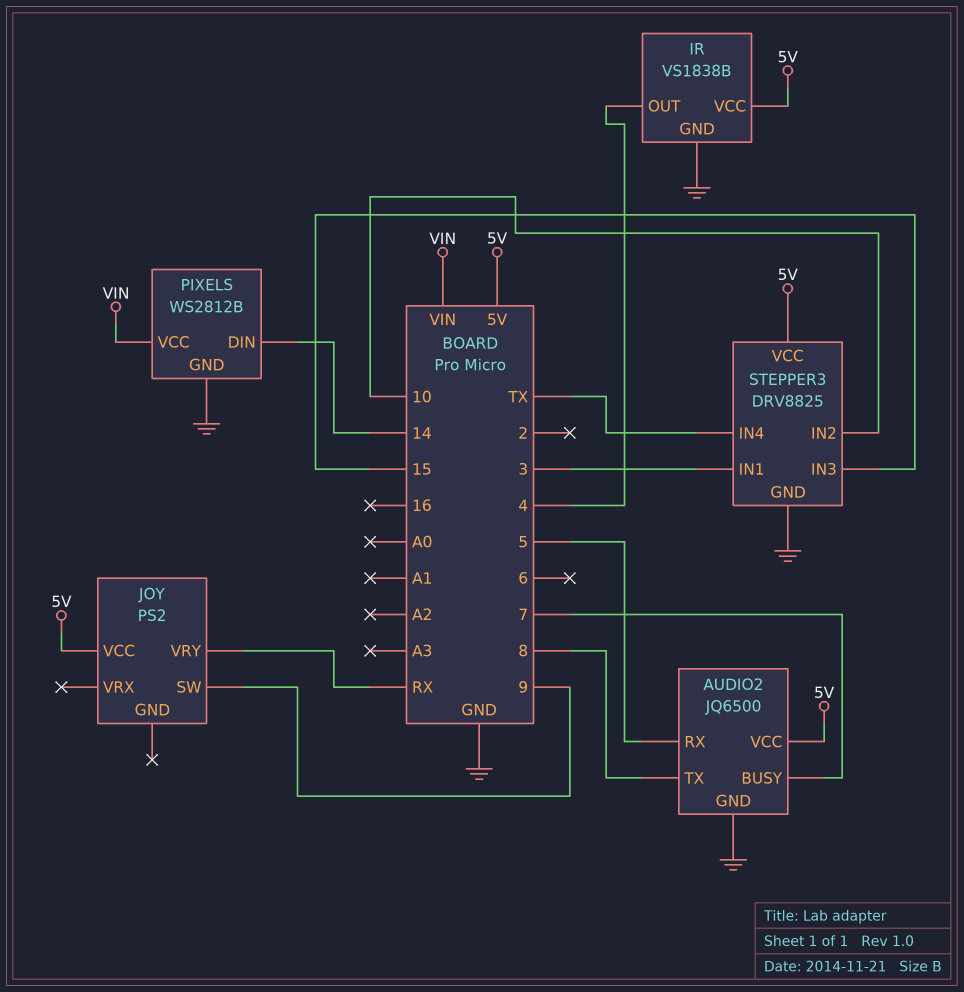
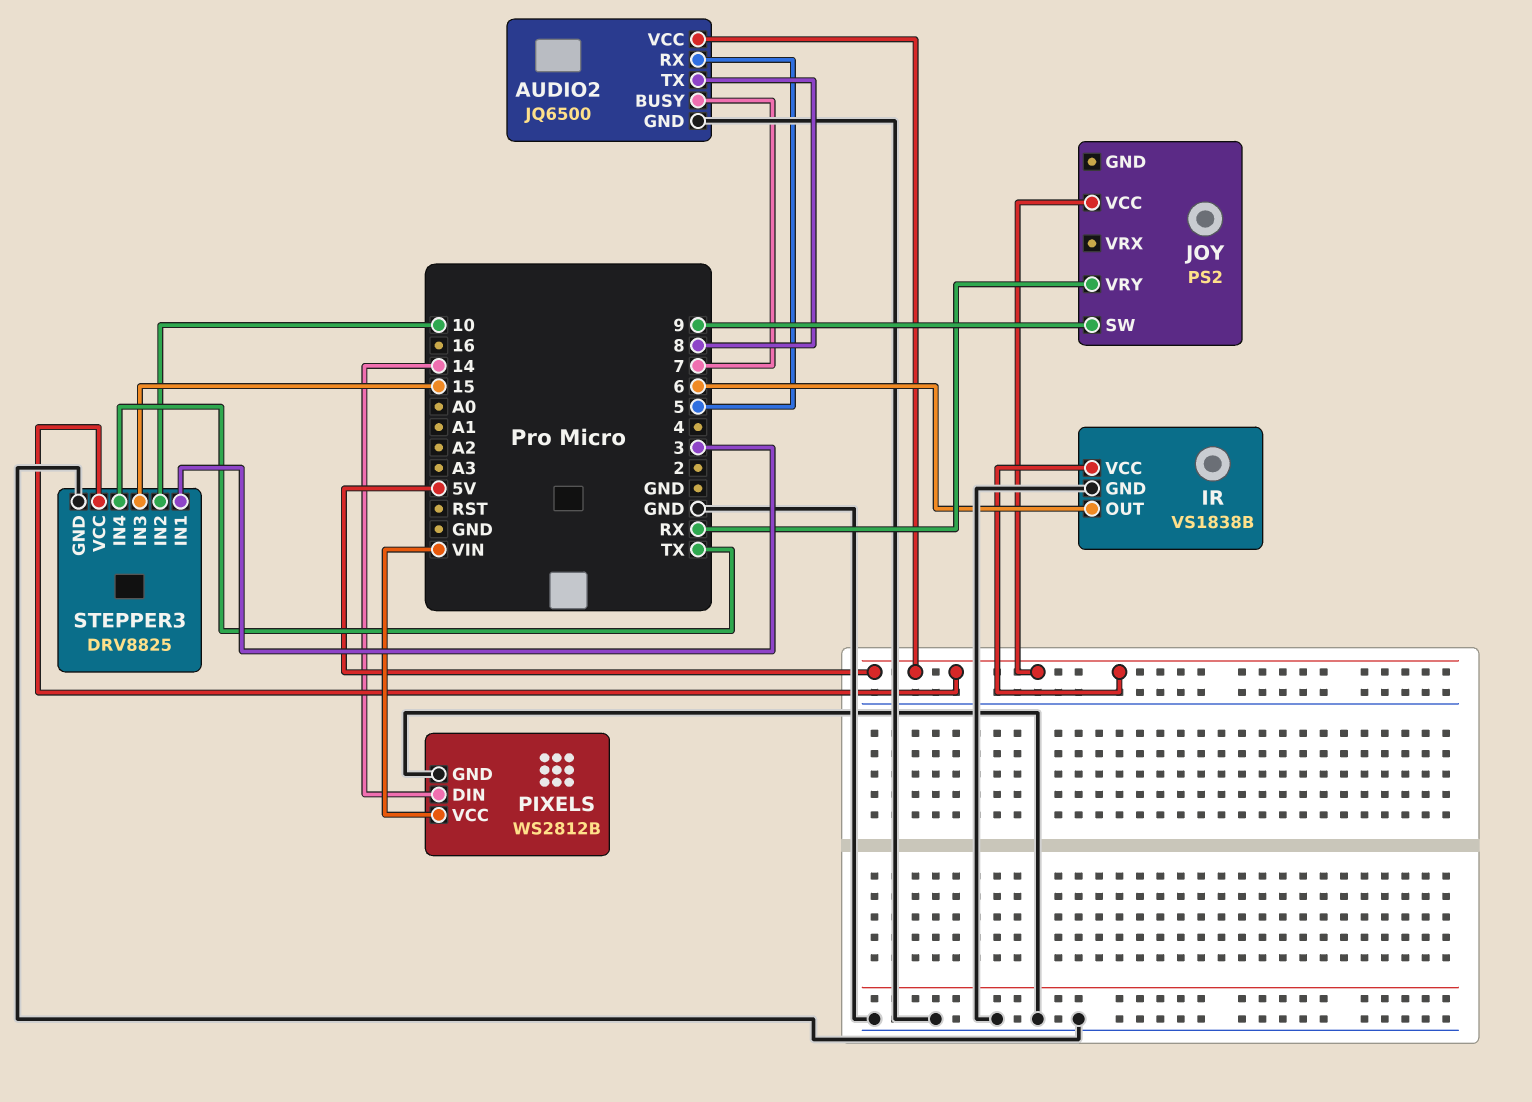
IR pin OUT: 4 -> 6

